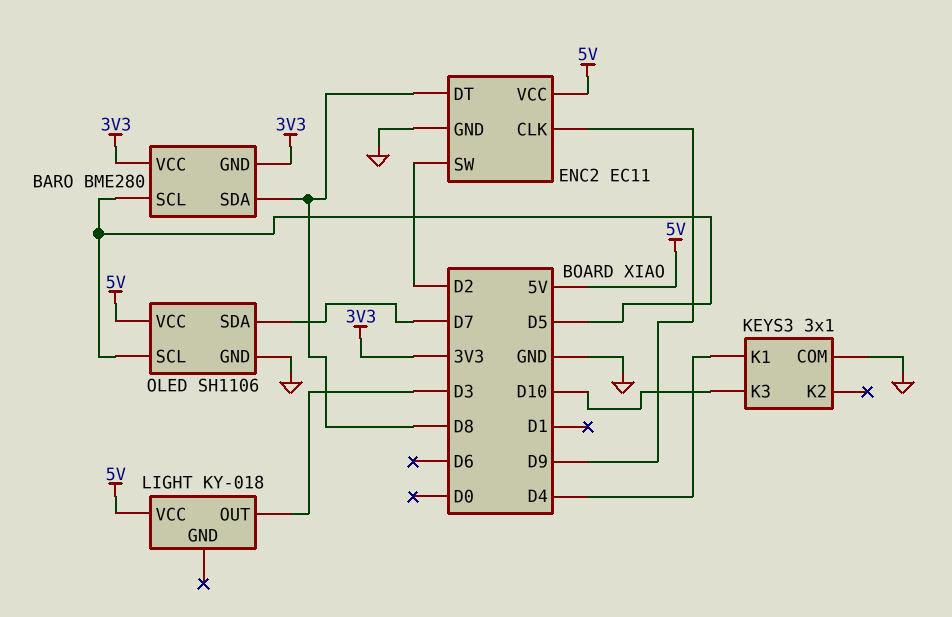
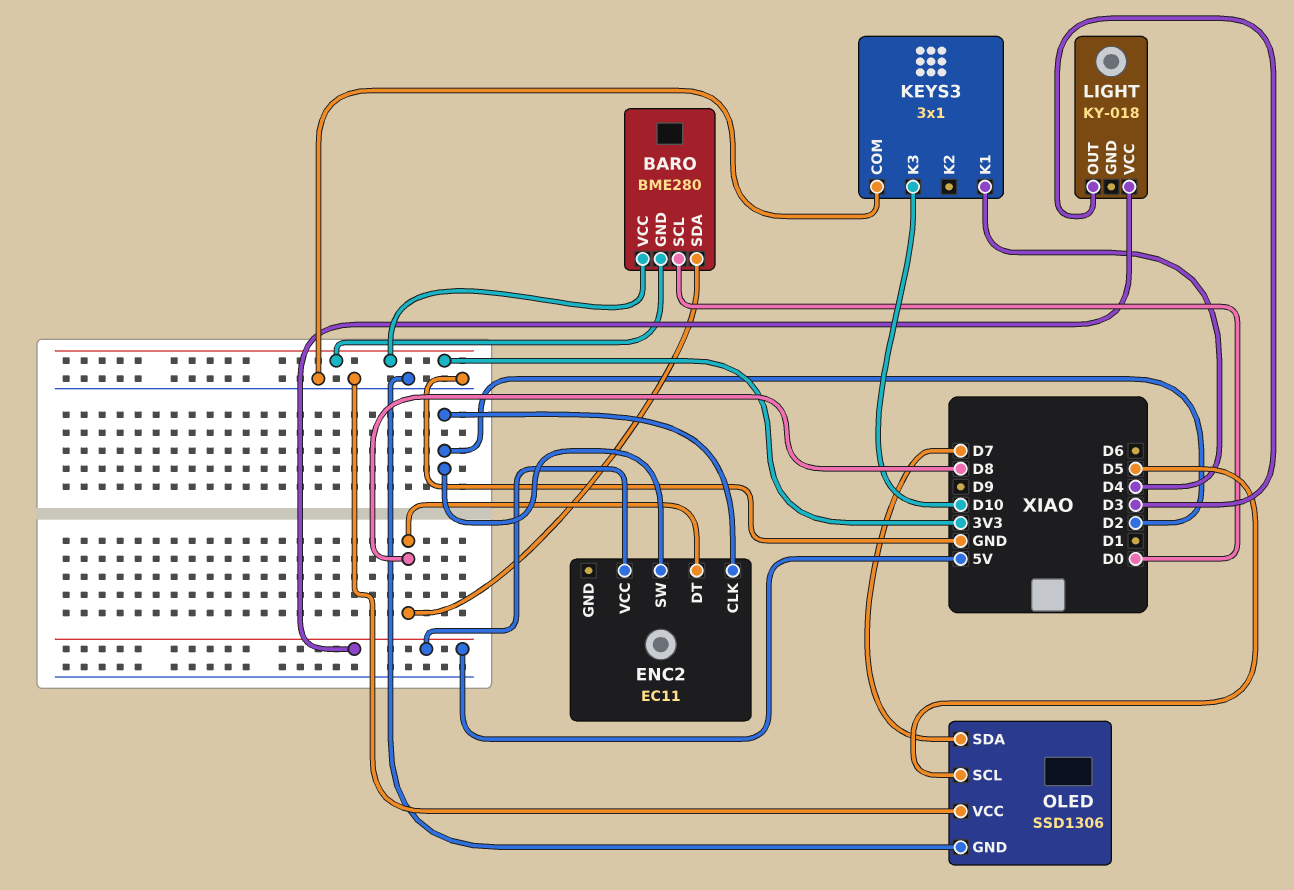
BARO pin SCL: D5 -> D0
ENC2 pin CLK: D9 -> D2
ENC2 pin GND: GND -> none
OLED: SH1106 -> SSD1306
OLED pin VCC: 5V -> GND

